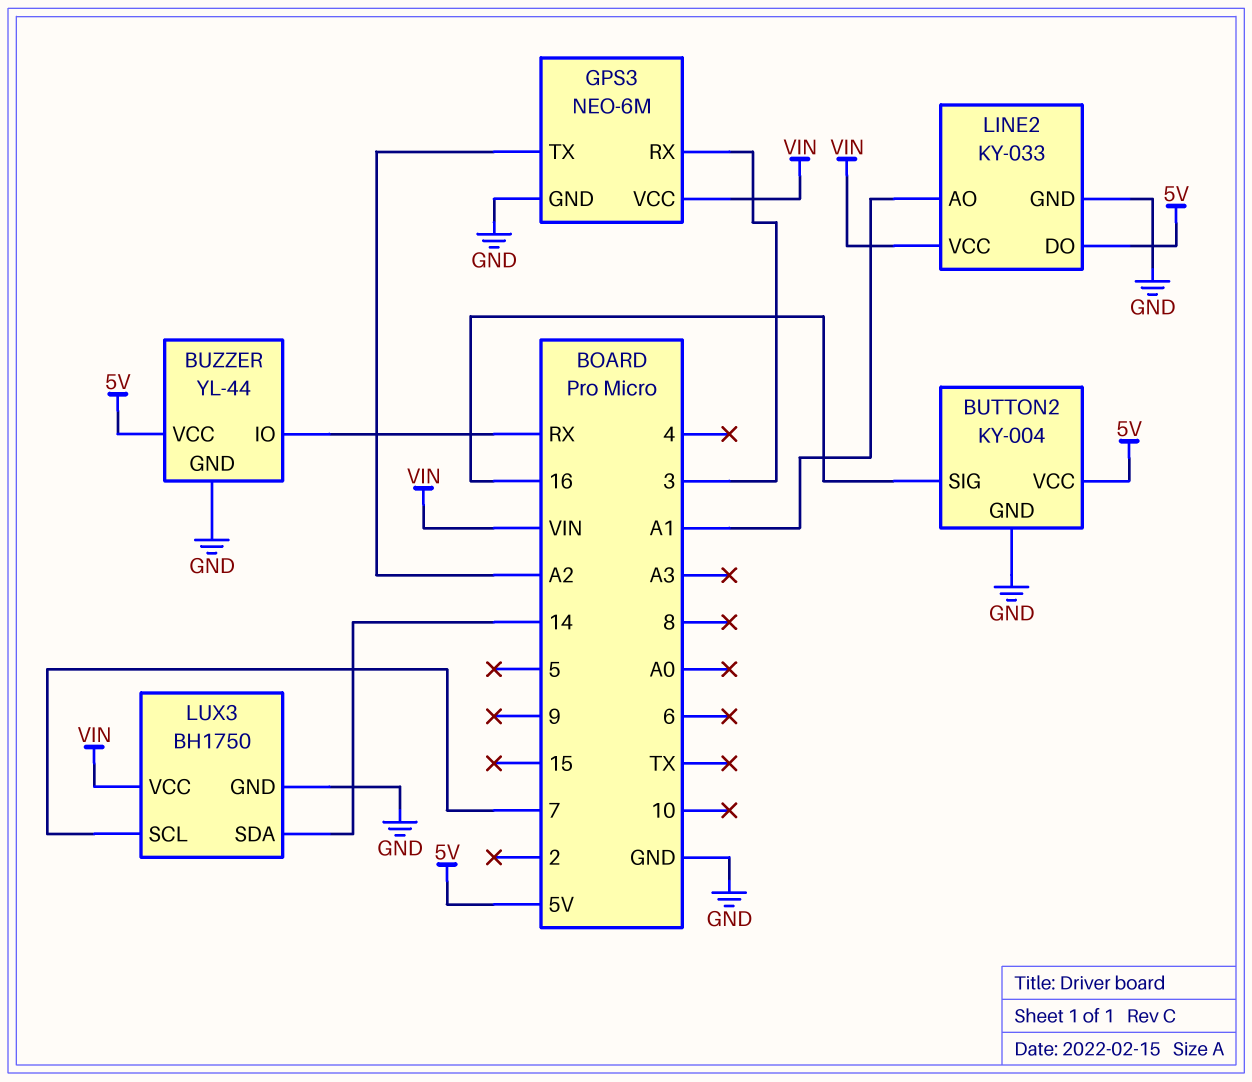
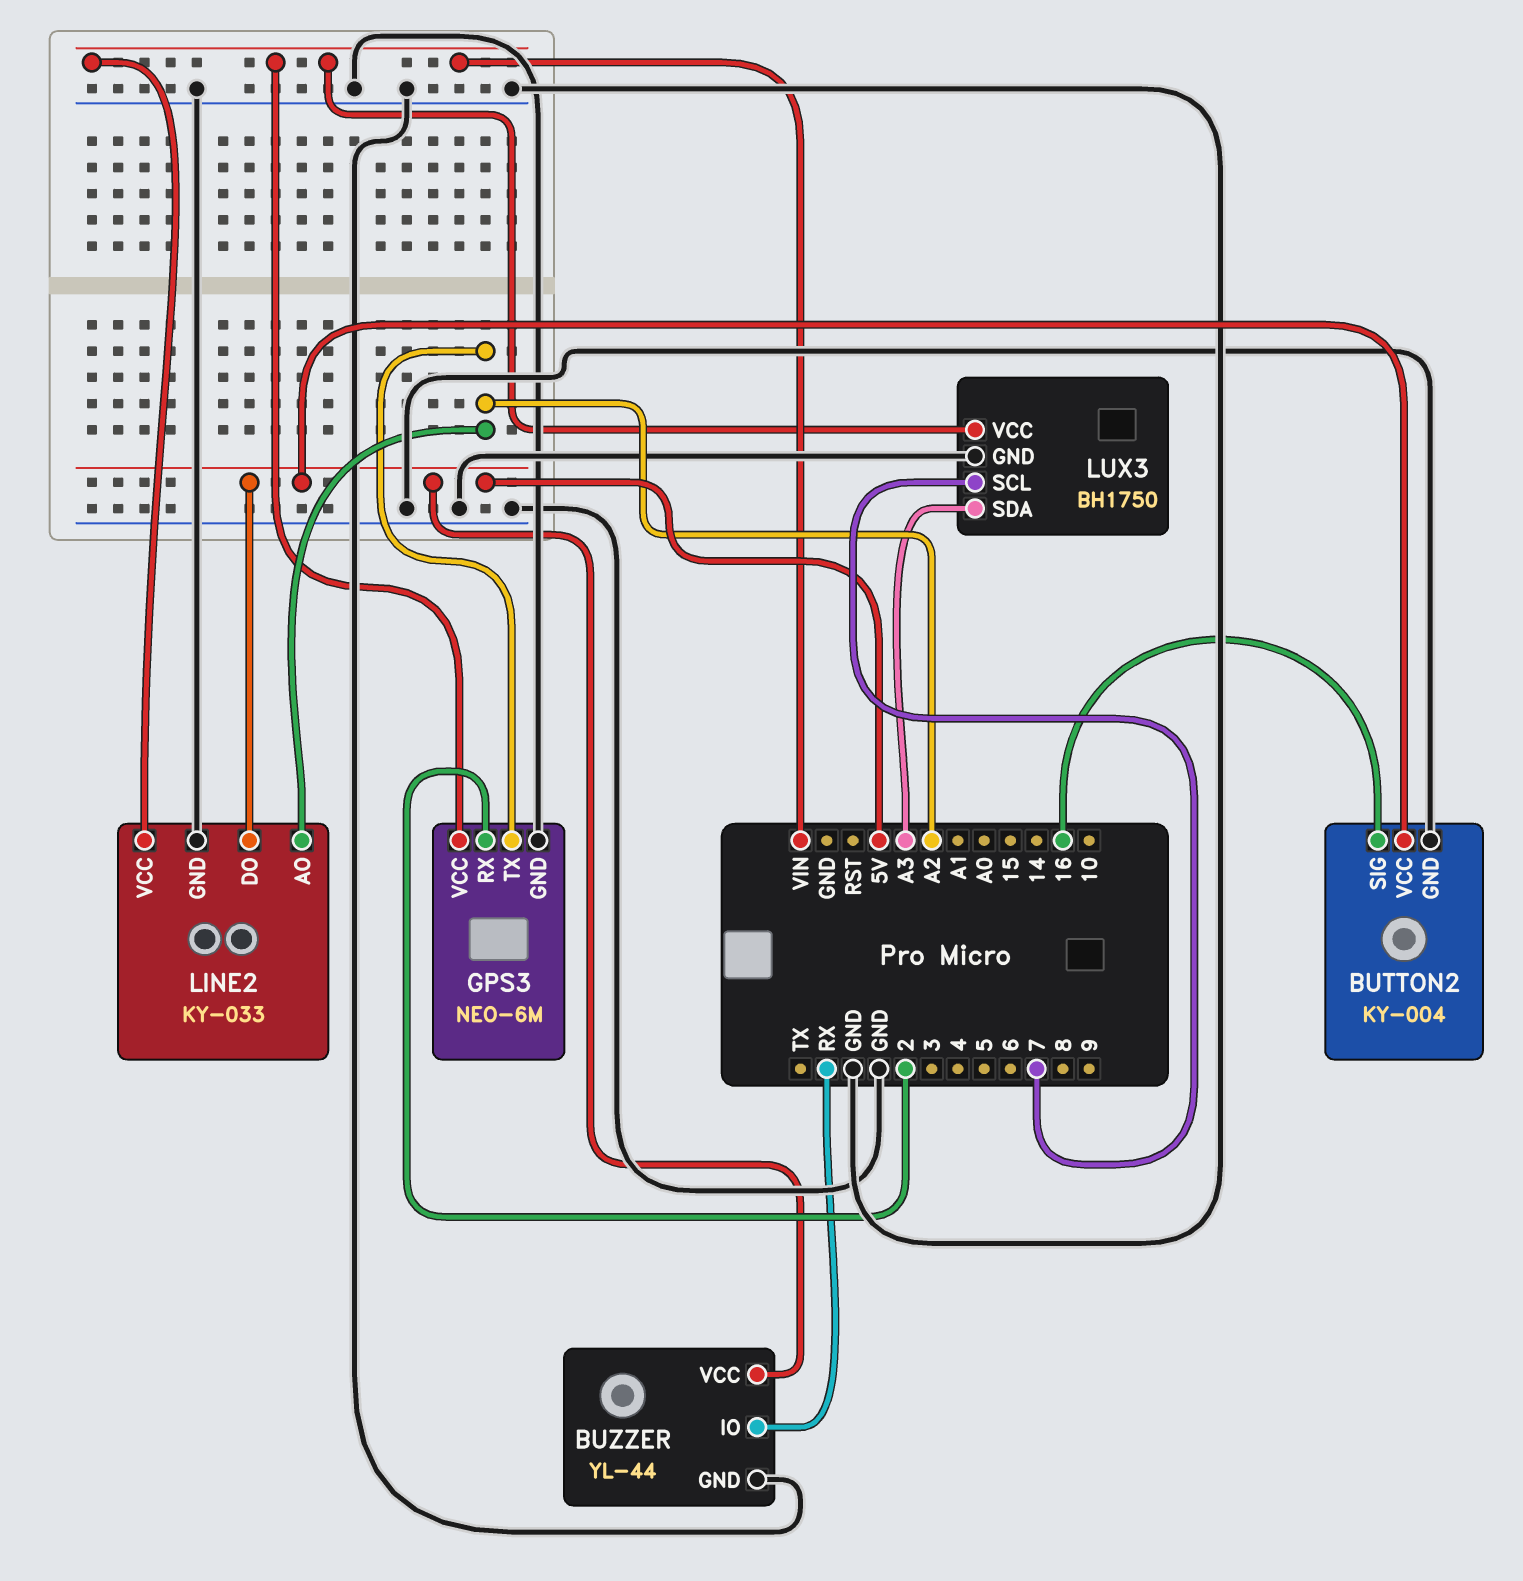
GPS3 pin RX: 3 -> 2
LINE2 pin AO: A1 -> A2
LUX3 pin SDA: 14 -> A3

